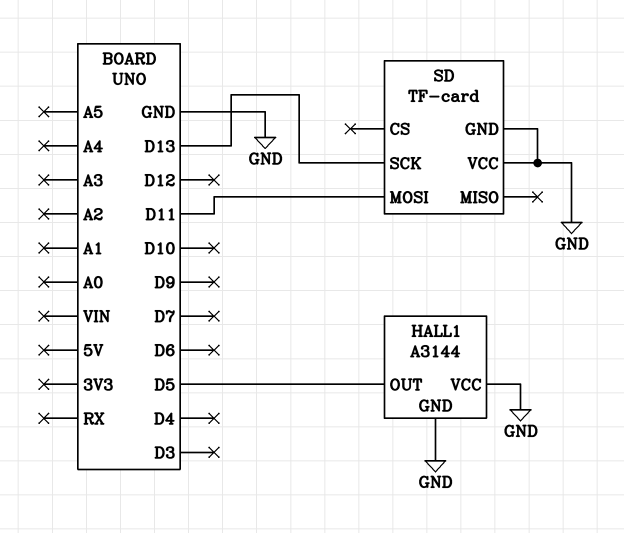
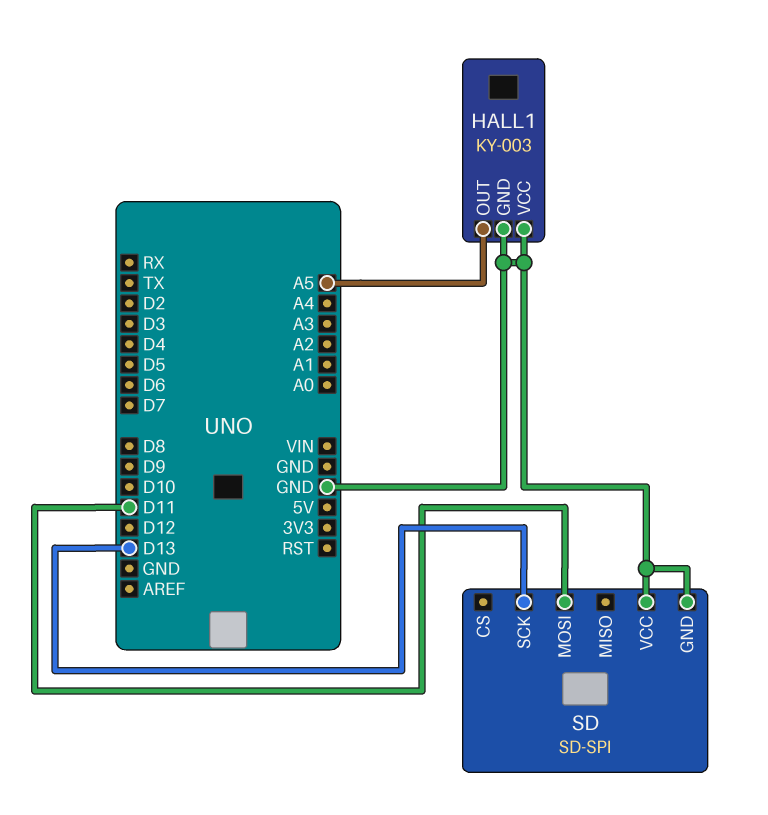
HALL1: A3144 -> KY-003
HALL1 pin OUT: D5 -> A5
SD: TF-card -> SD-SPI

